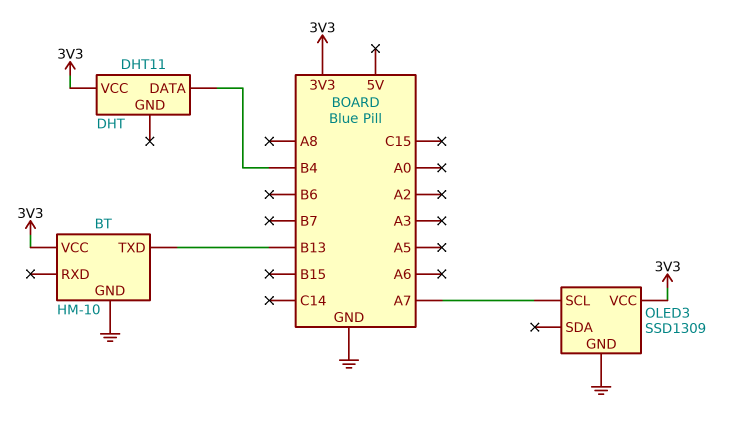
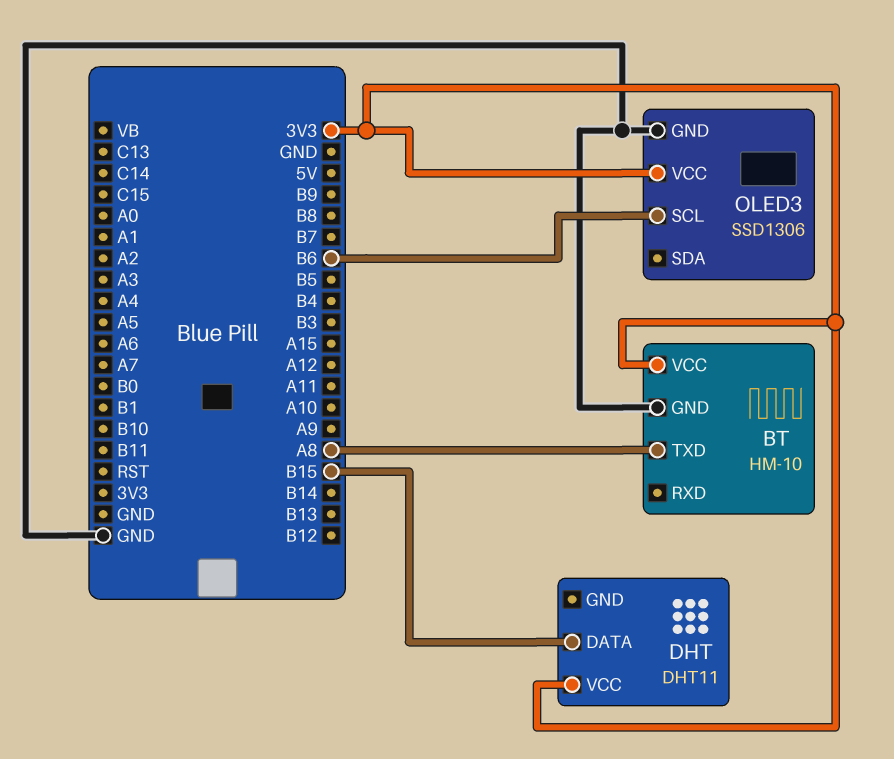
BT pin TXD: B13 -> A8
DHT pin DATA: B4 -> B15
OLED3: SSD1309 -> SSD1306
OLED3 pin SCL: A7 -> B6

